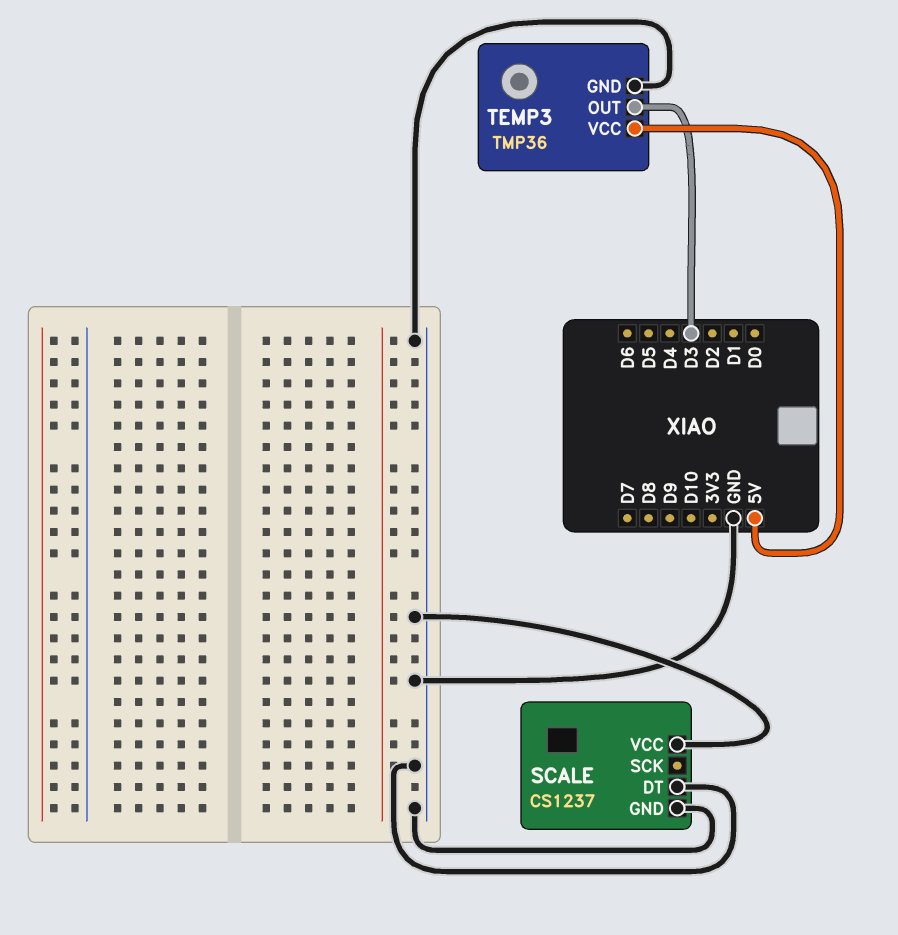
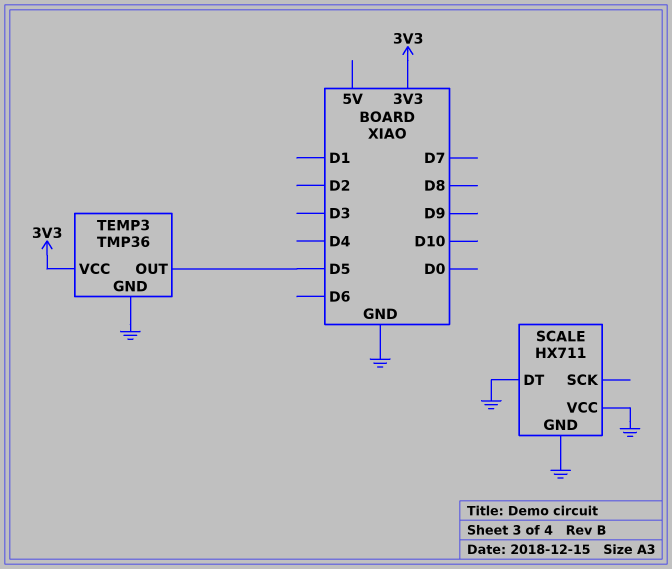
SCALE: CS1237 -> HX711
TEMP3 pin OUT: D3 -> D5
TEMP3 pin VCC: 5V -> 3V3

